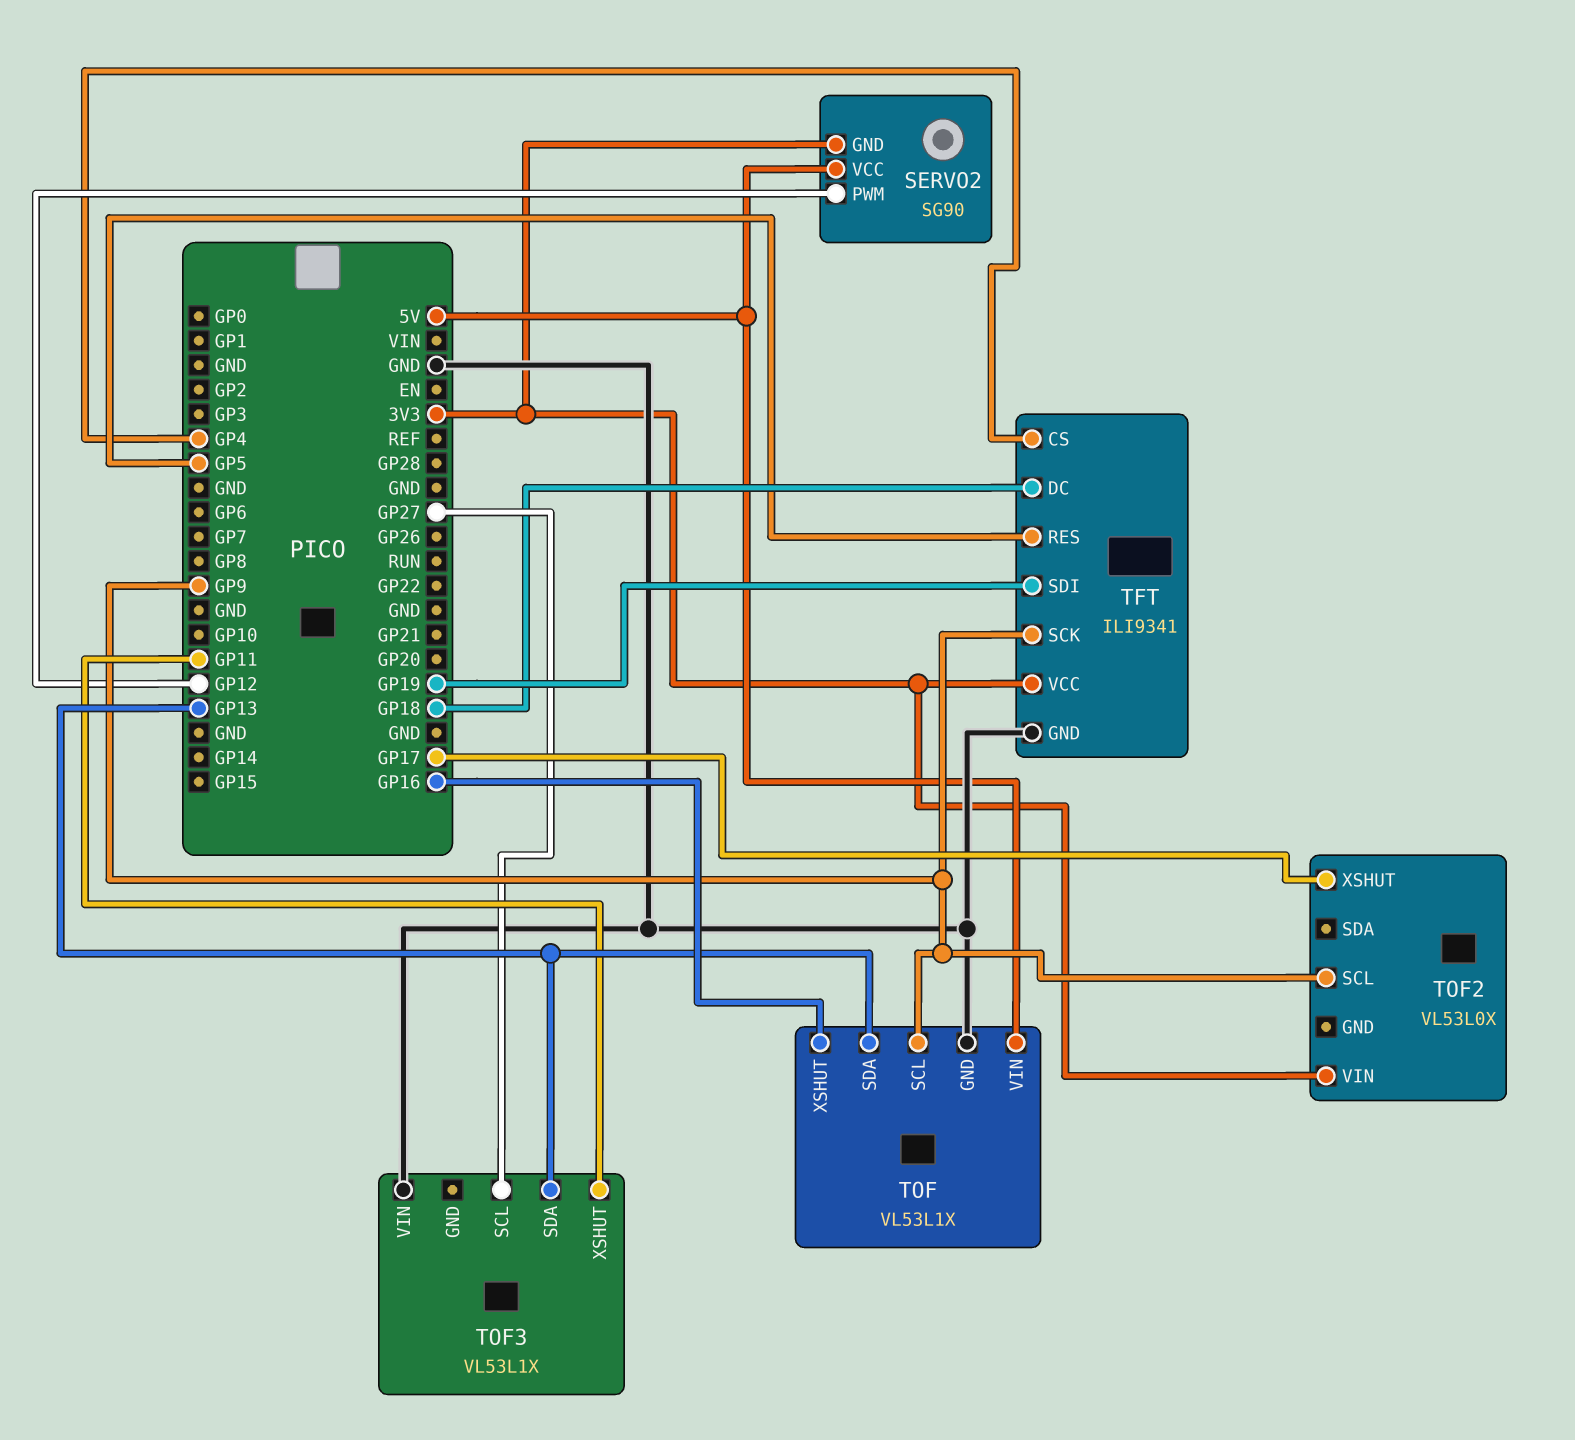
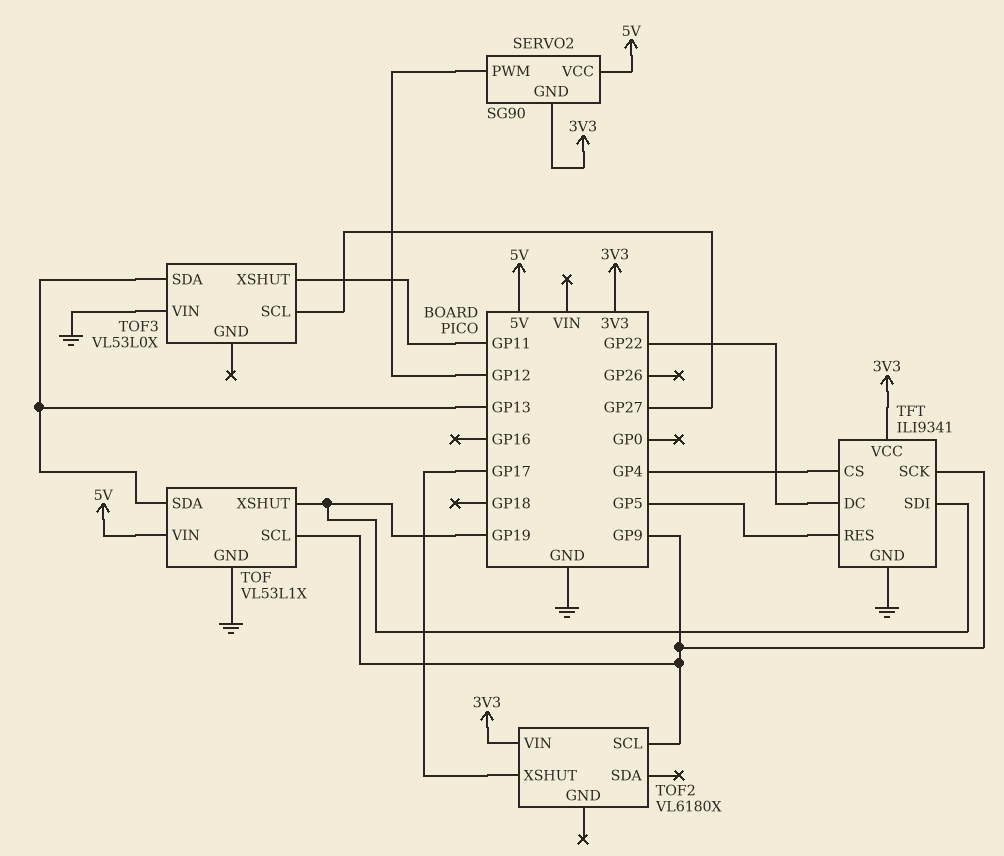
TFT pin DC: GP18 -> GP22
TOF pin XSHUT: GP16 -> GP19
TOF2: VL53L0X -> VL6180X
TOF3: VL53L1X -> VL53L0X

